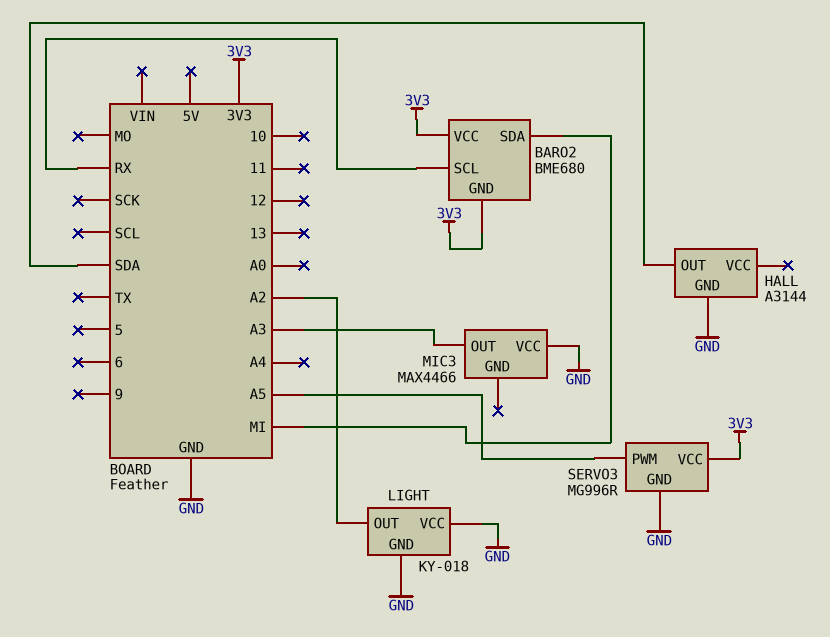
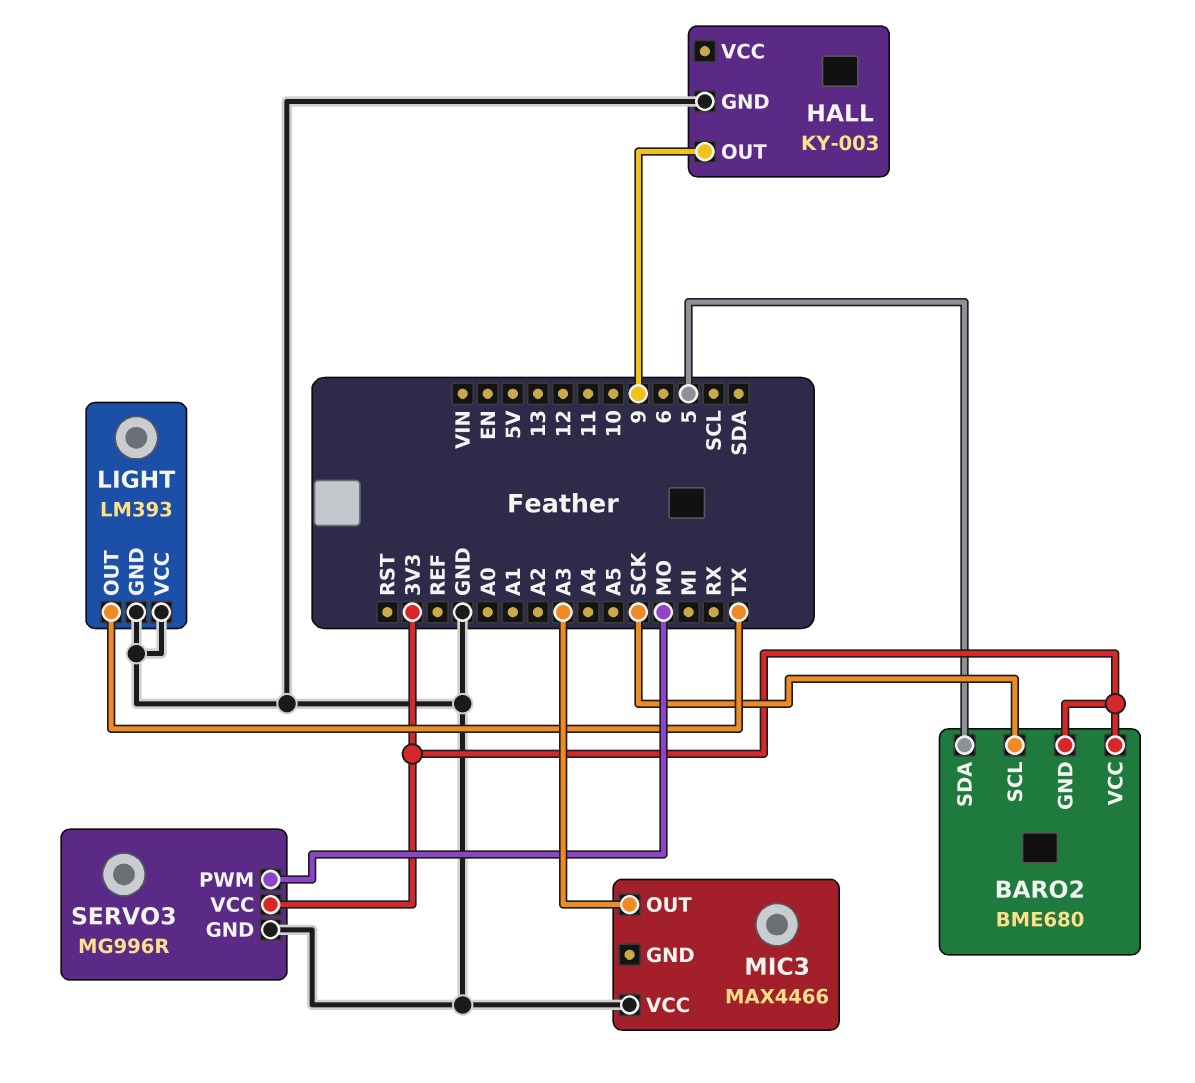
BARO2 pin SCL: RX -> SCK
BARO2 pin SDA: MI -> 5
HALL: A3144 -> KY-003
HALL pin OUT: SDA -> 9
LIGHT: KY-018 -> LM393
LIGHT pin OUT: A2 -> TX
SERVO3 pin PWM: A5 -> MO

